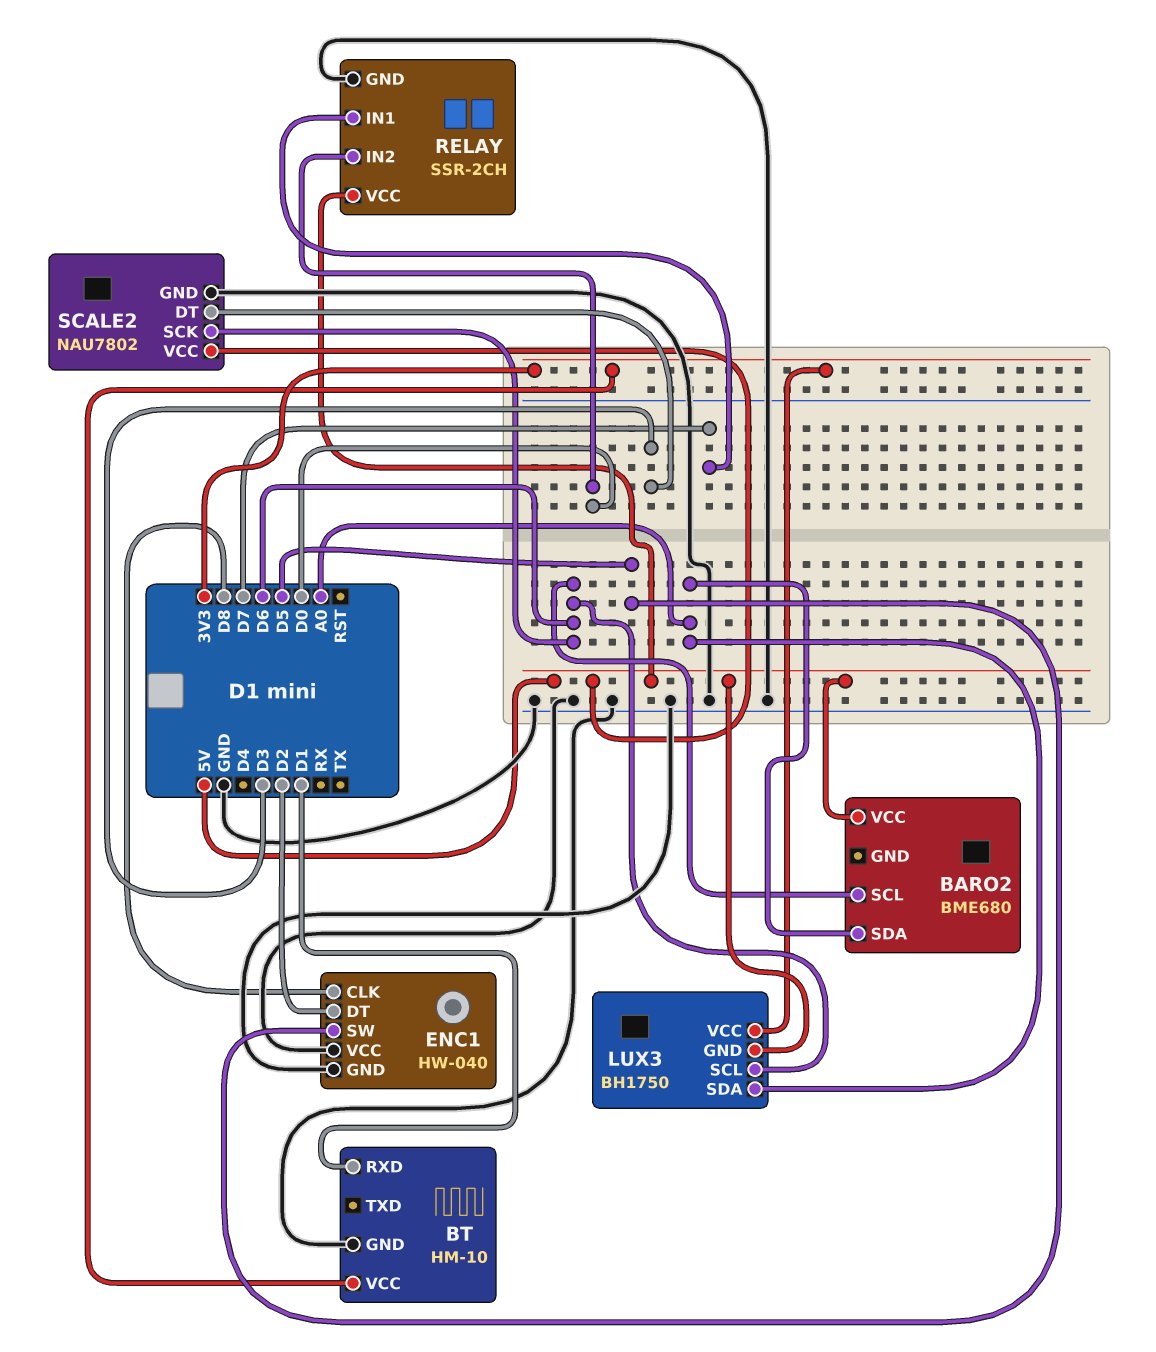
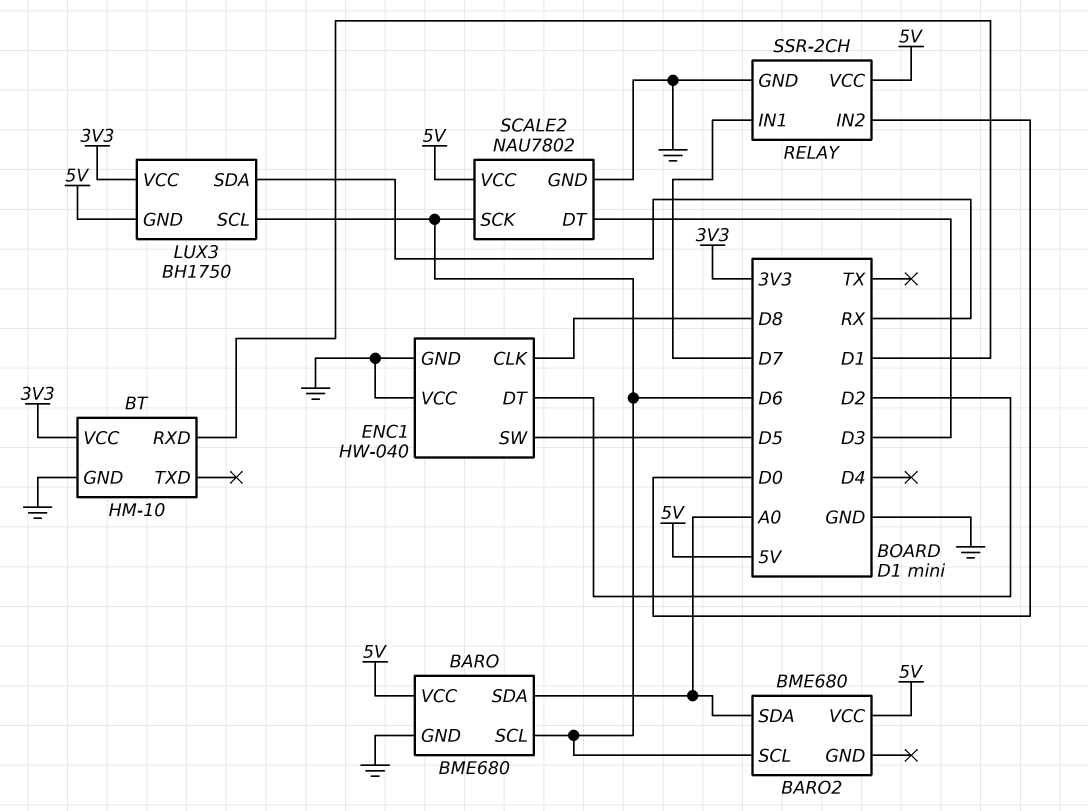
BARO: none -> BME680
BARO pin GND: none -> GND
BARO pin SCL: none -> D6
BARO pin SDA: none -> A0
BARO pin VCC: none -> 5V
LUX3 pin SDA: A0 -> RX

